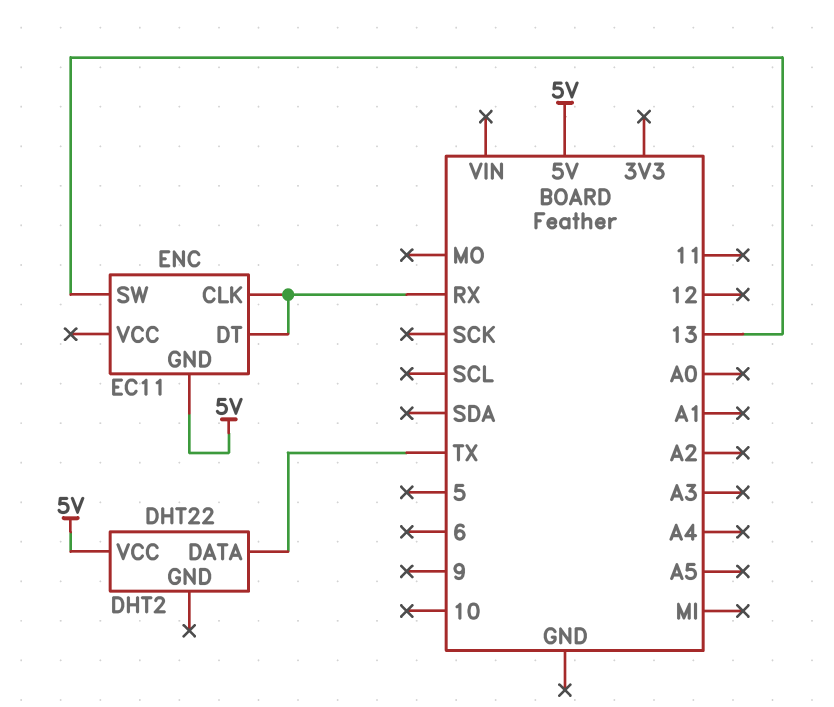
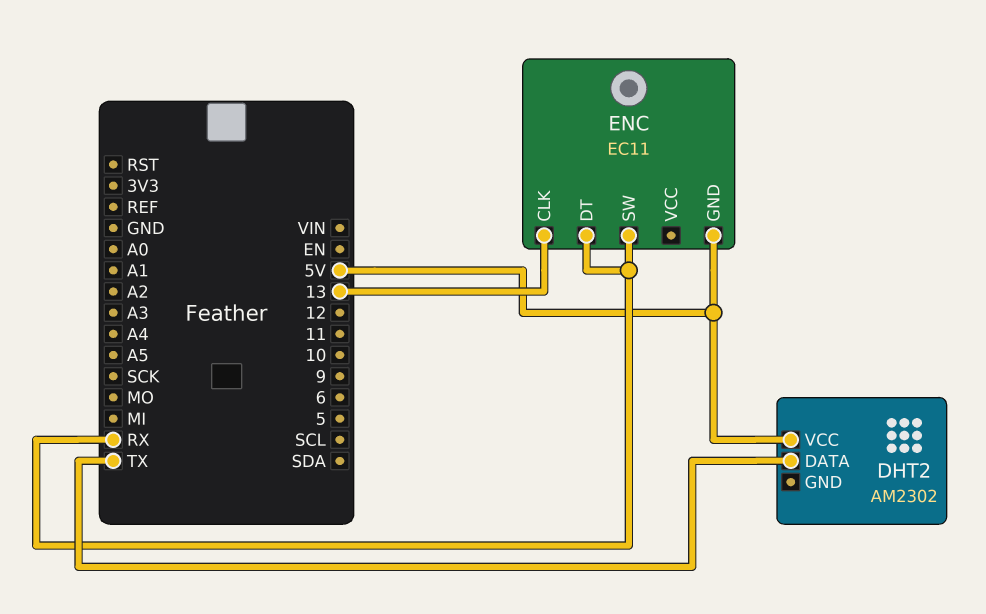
DHT2: DHT22 -> AM2302
ENC pin CLK: RX -> 13
ENC pin SW: 13 -> RX

